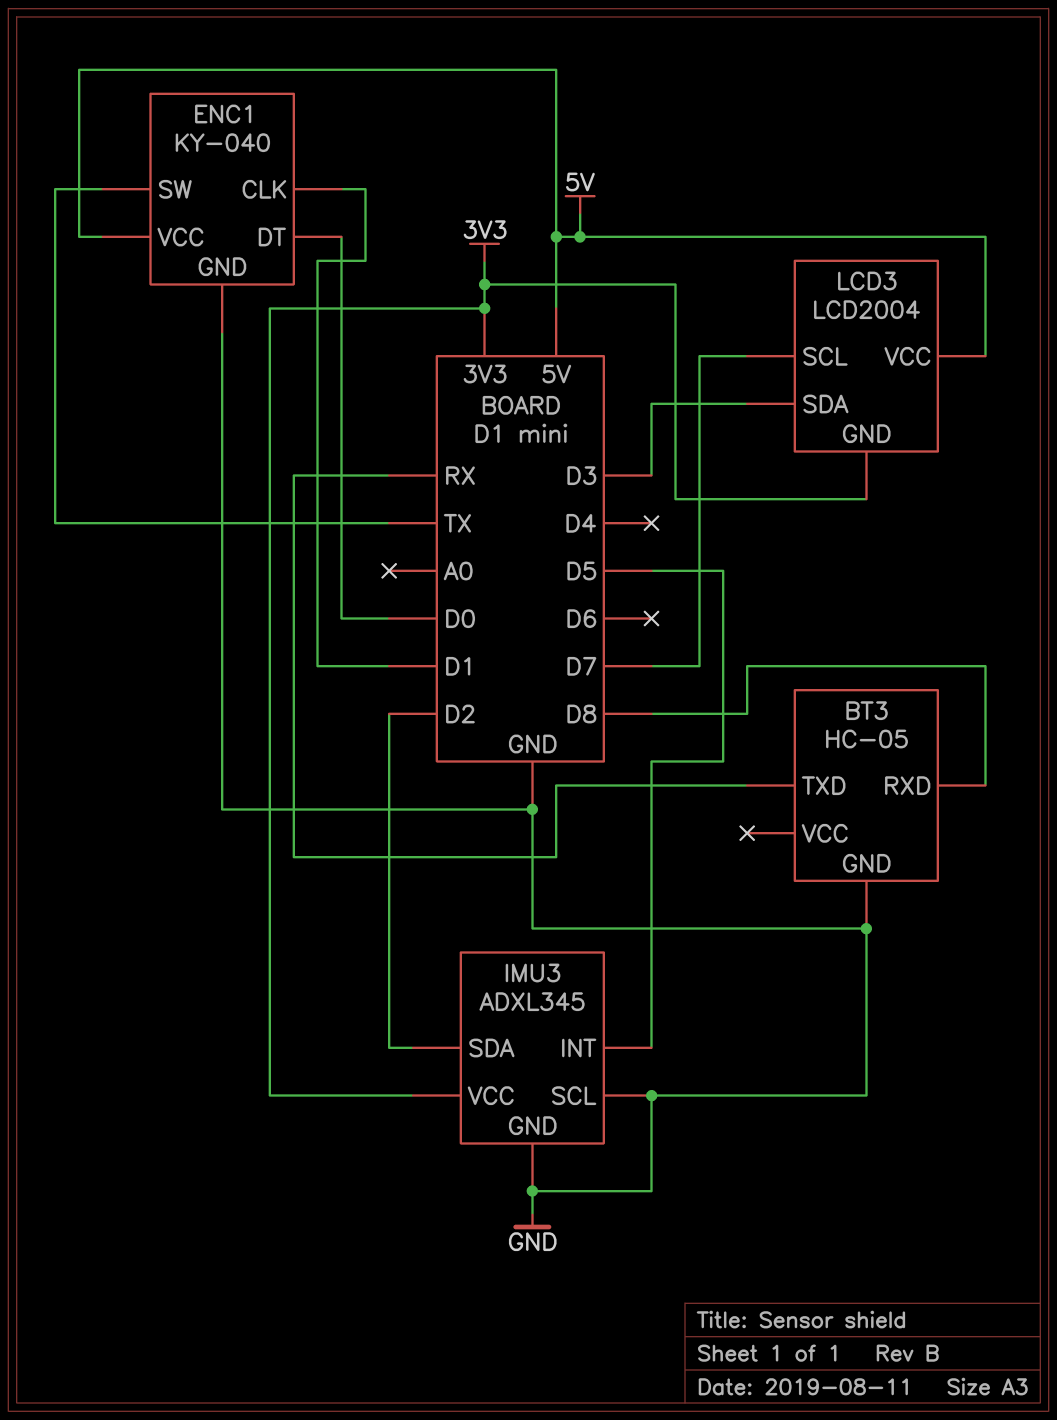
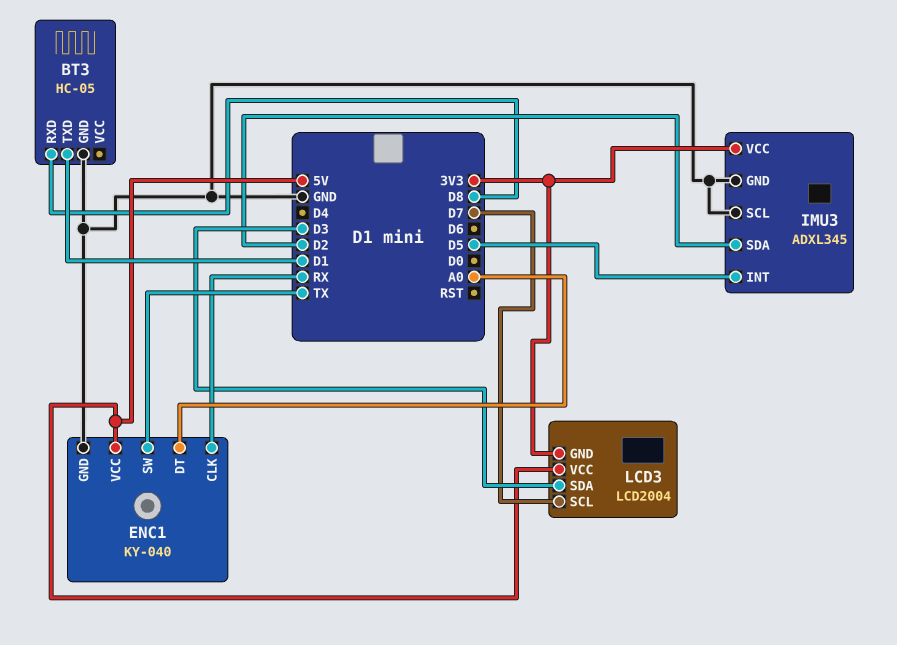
BT3 pin TXD: RX -> D1
ENC1 pin CLK: D1 -> RX
ENC1 pin DT: D0 -> A0

